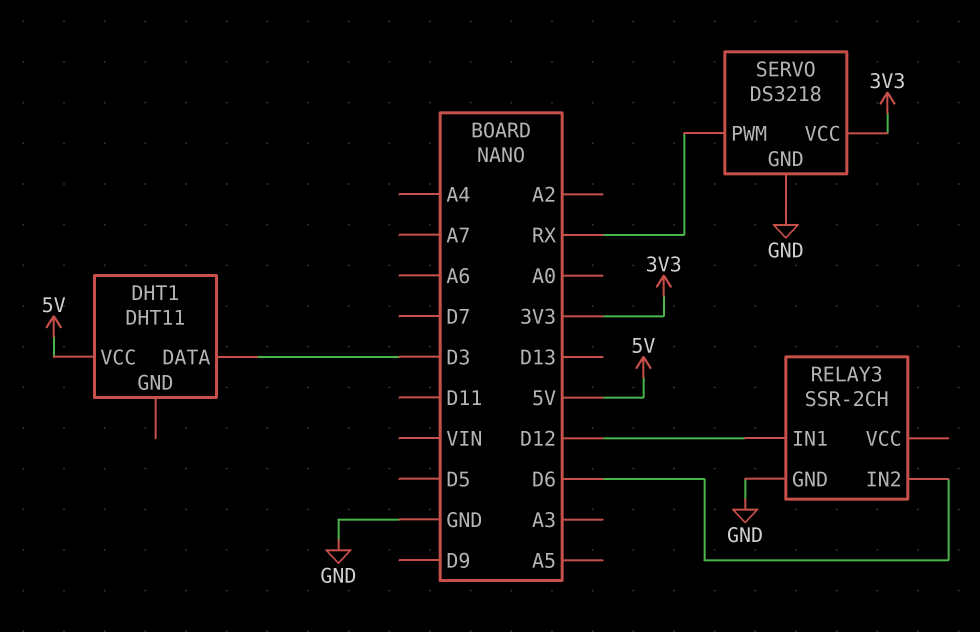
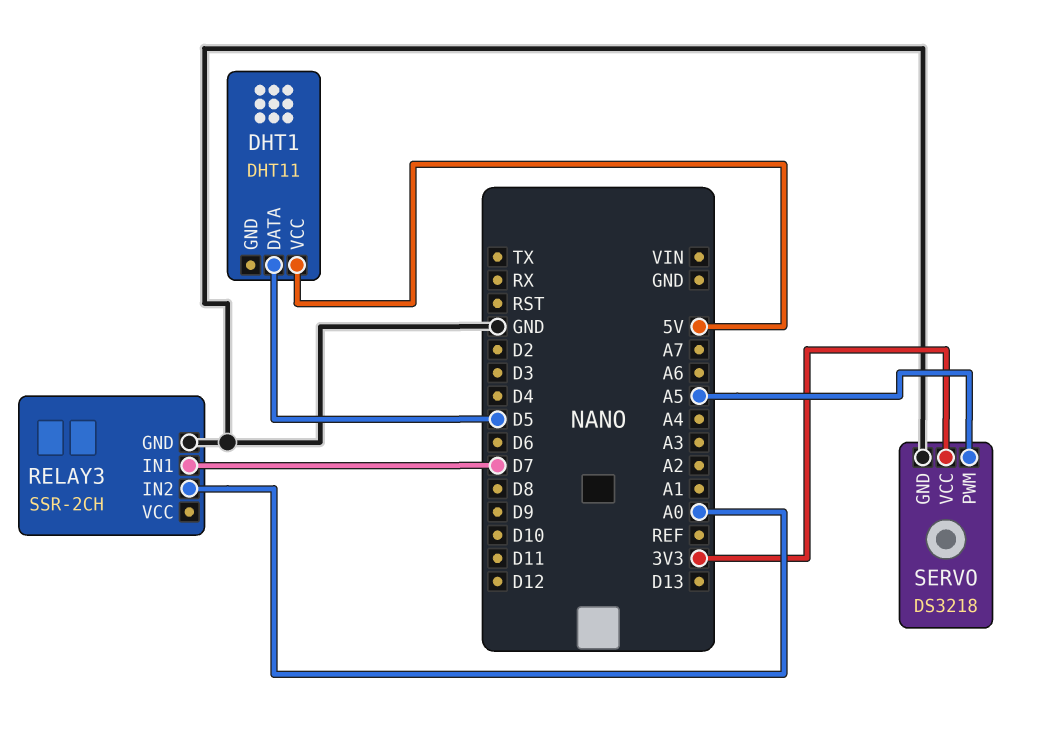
DHT1 pin DATA: D3 -> D5
RELAY3 pin IN1: D12 -> D7
RELAY3 pin IN2: D6 -> A0
SERVO pin PWM: RX -> A5

